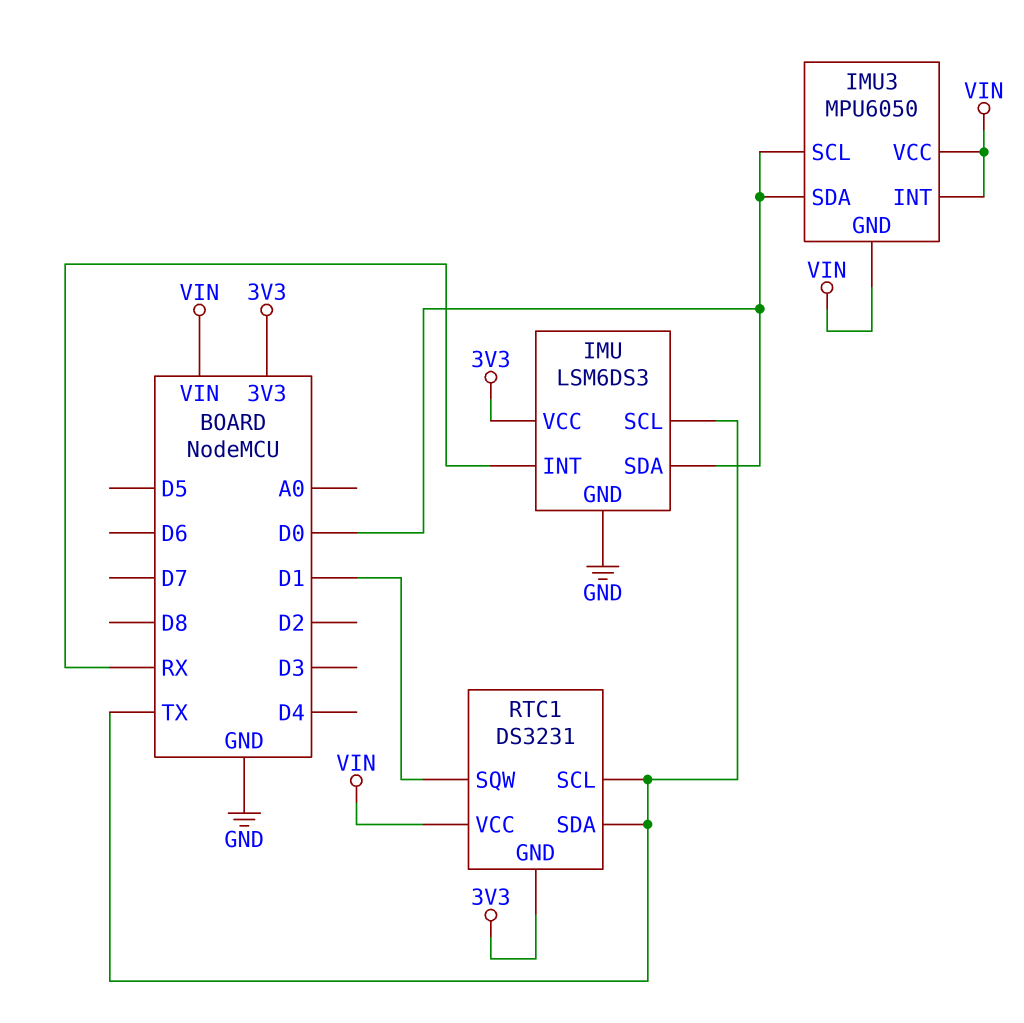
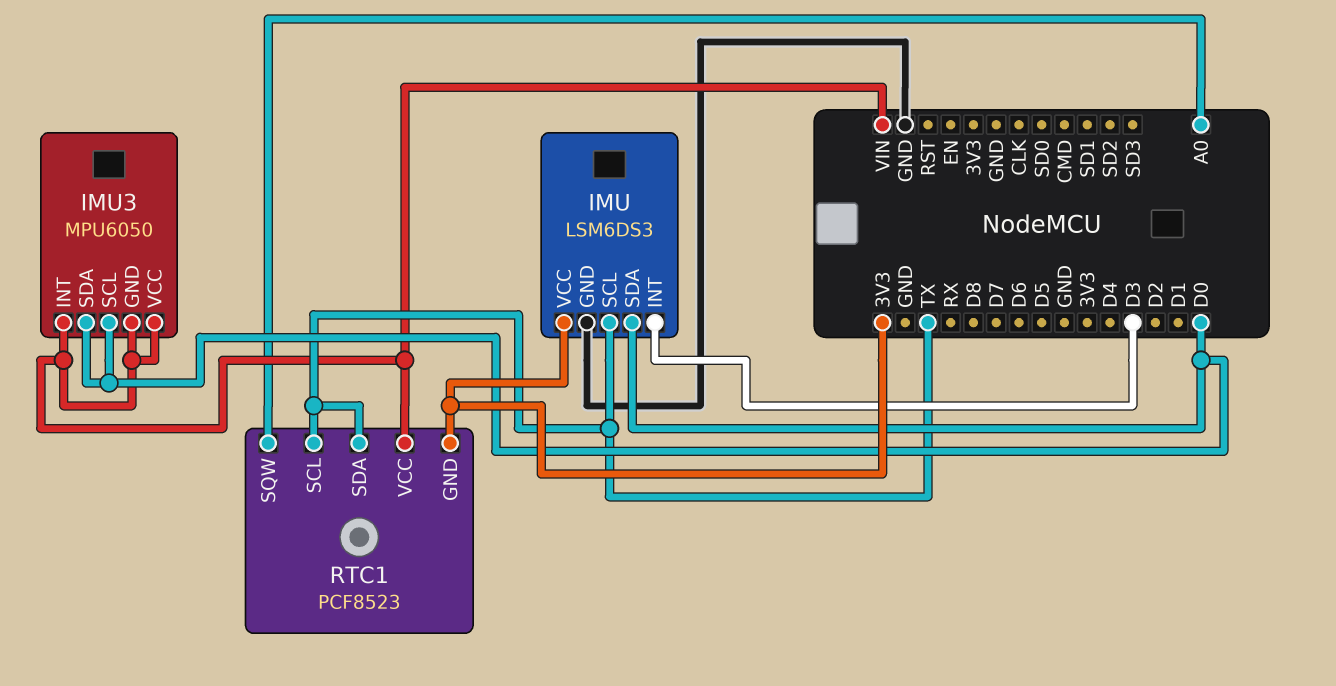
IMU pin INT: RX -> D3
RTC1: DS3231 -> PCF8523
RTC1 pin SQW: D1 -> A0

